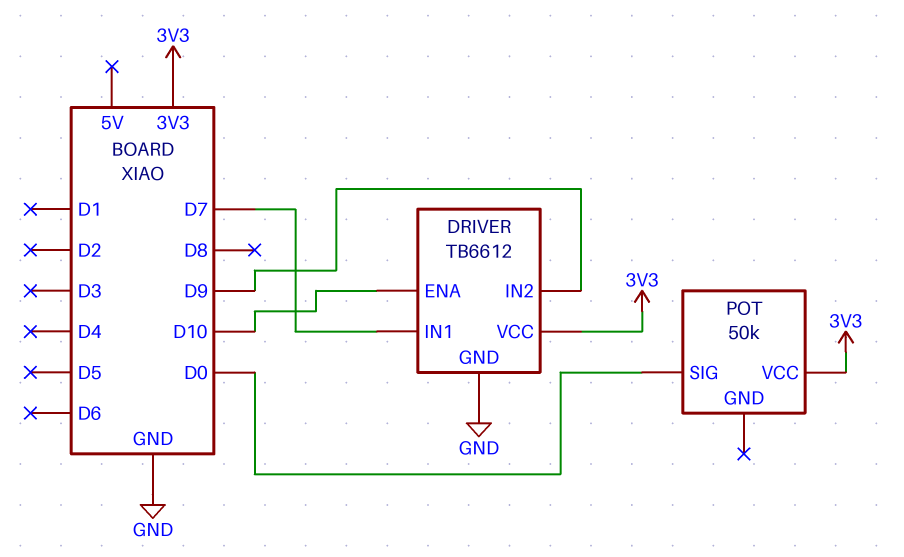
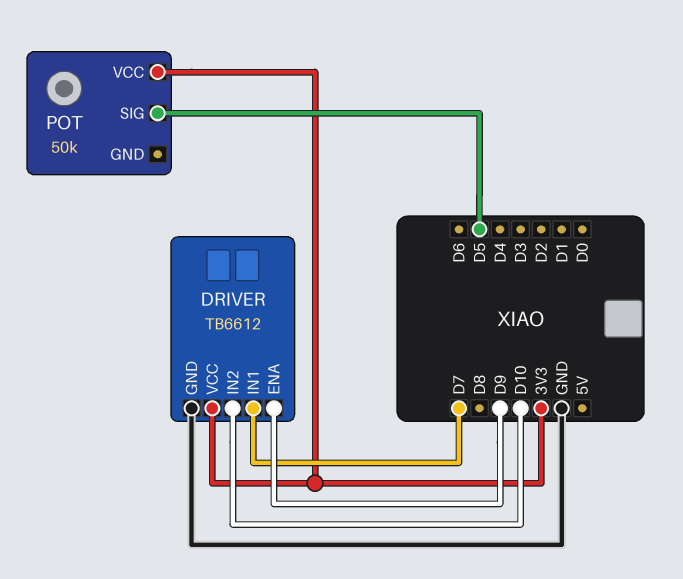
DRIVER pin ENA: D10 -> D9
DRIVER pin IN2: D9 -> D10
POT pin SIG: D0 -> D5

